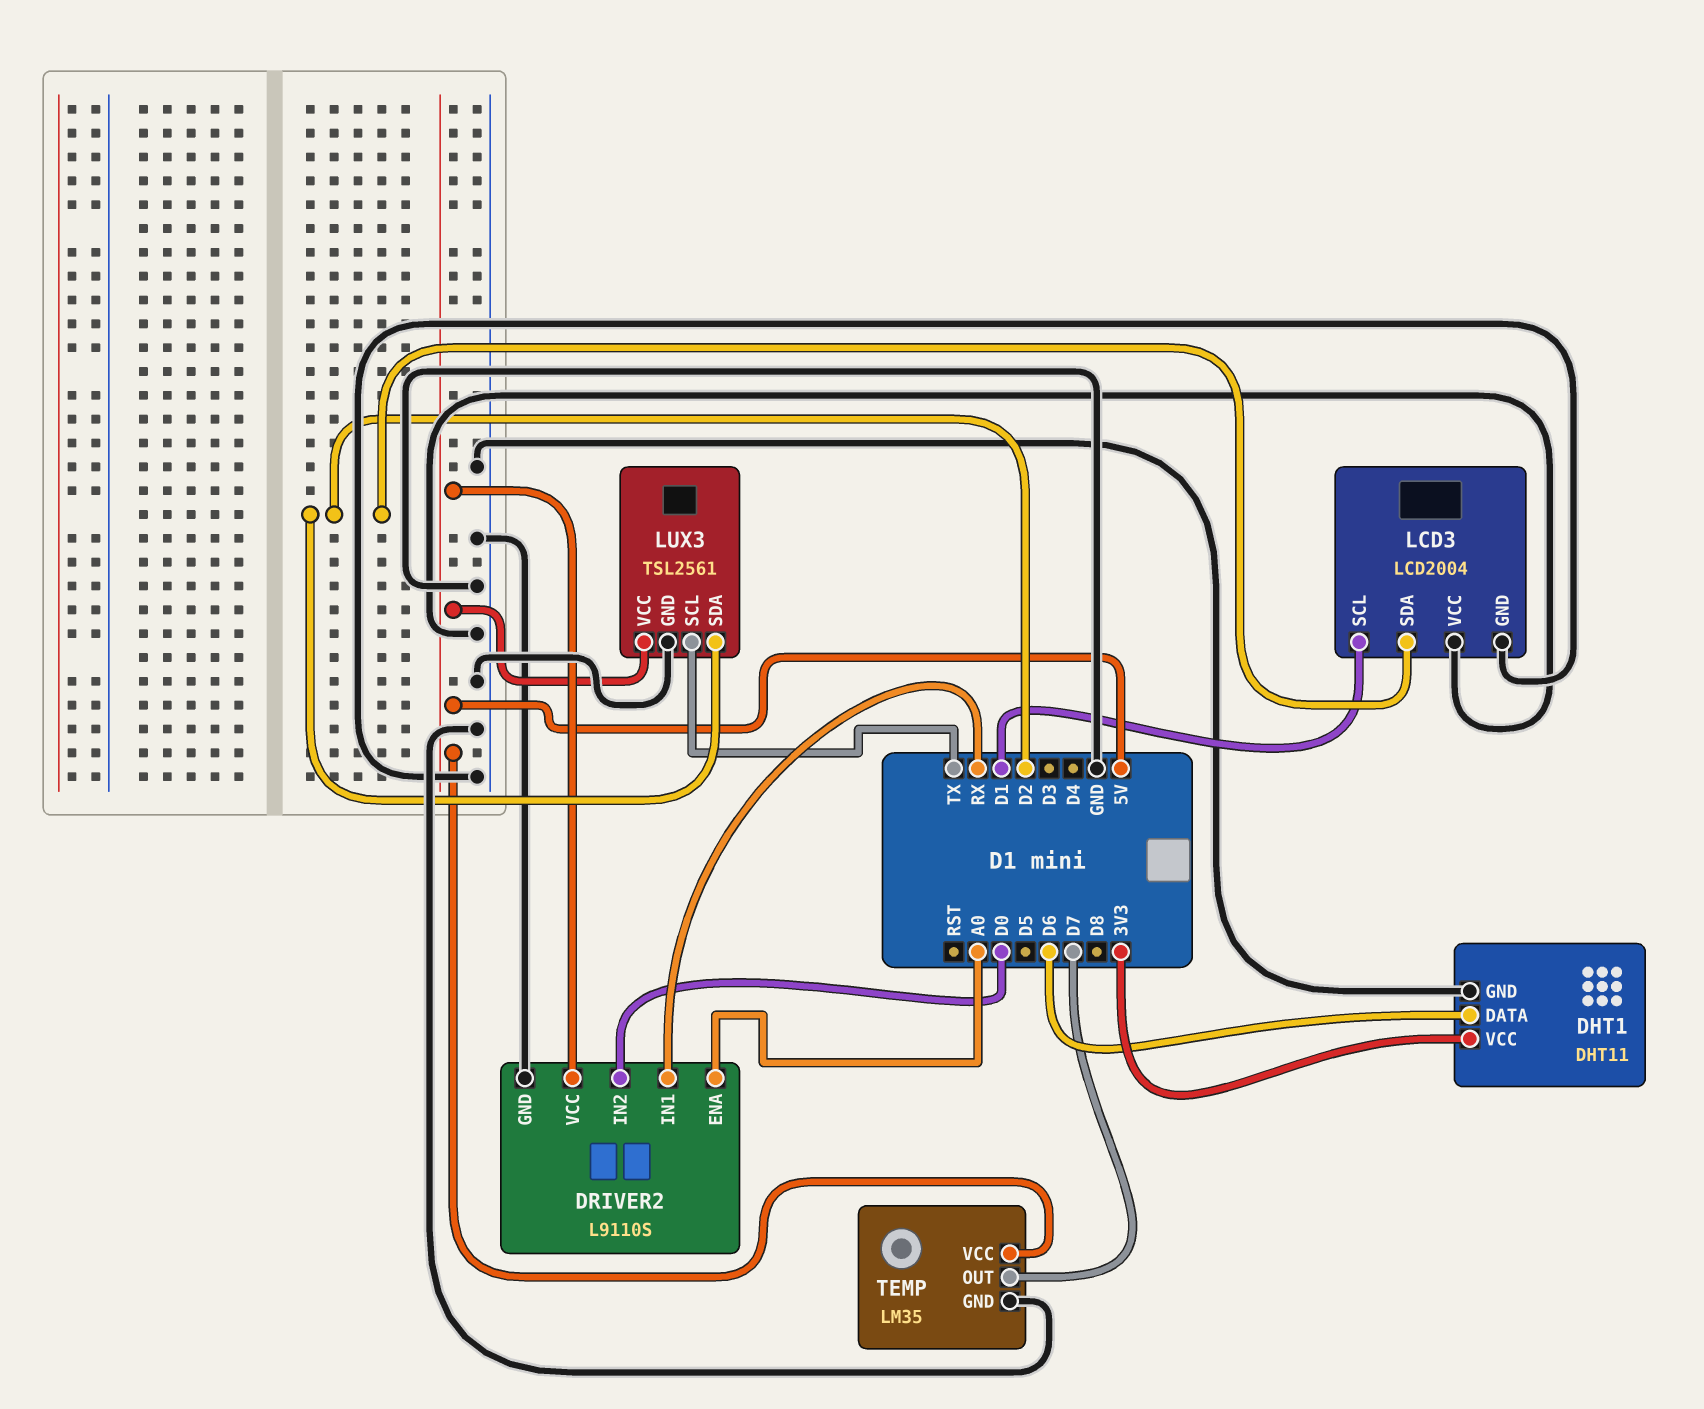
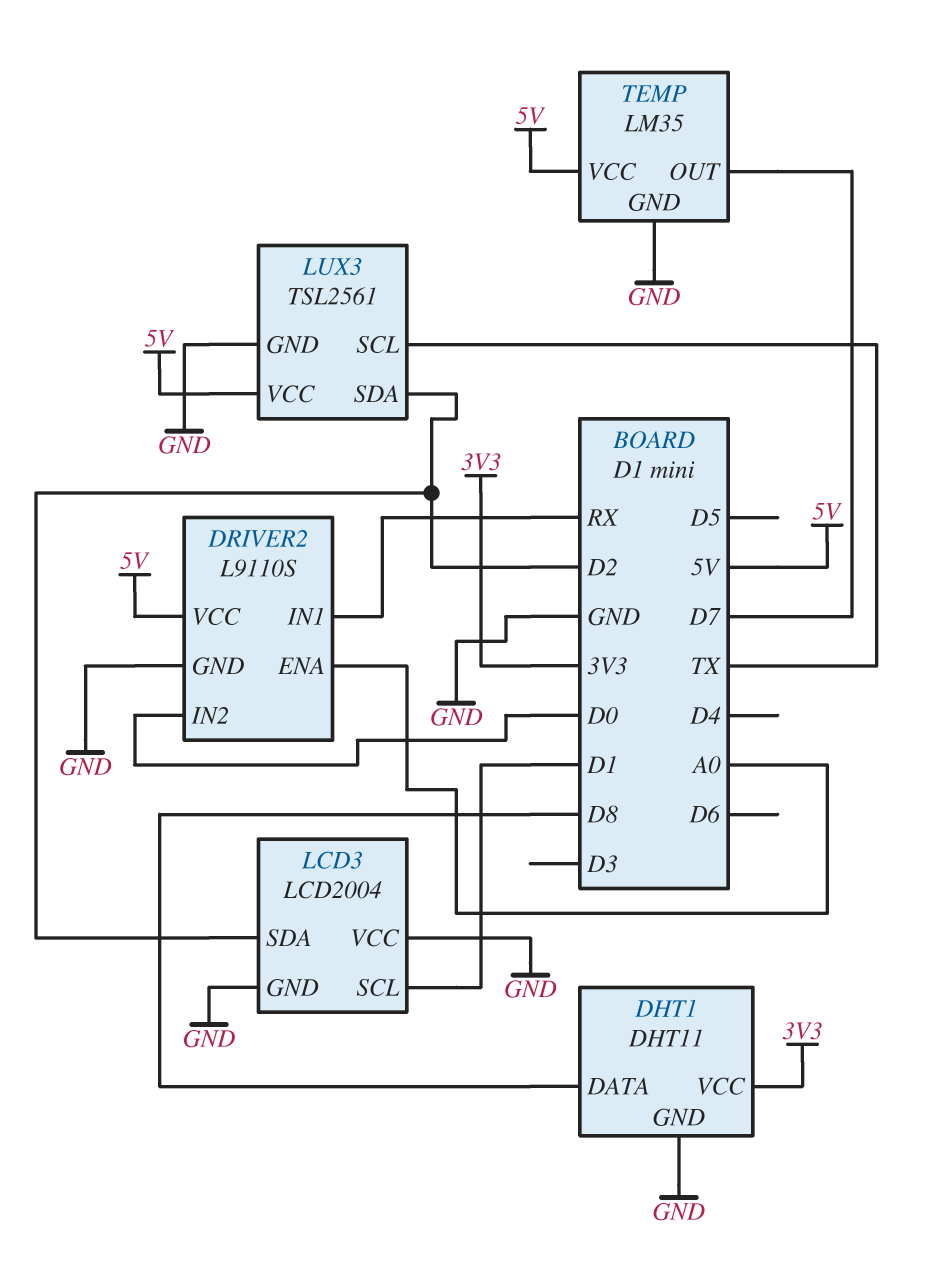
DHT1 pin DATA: D6 -> D8

